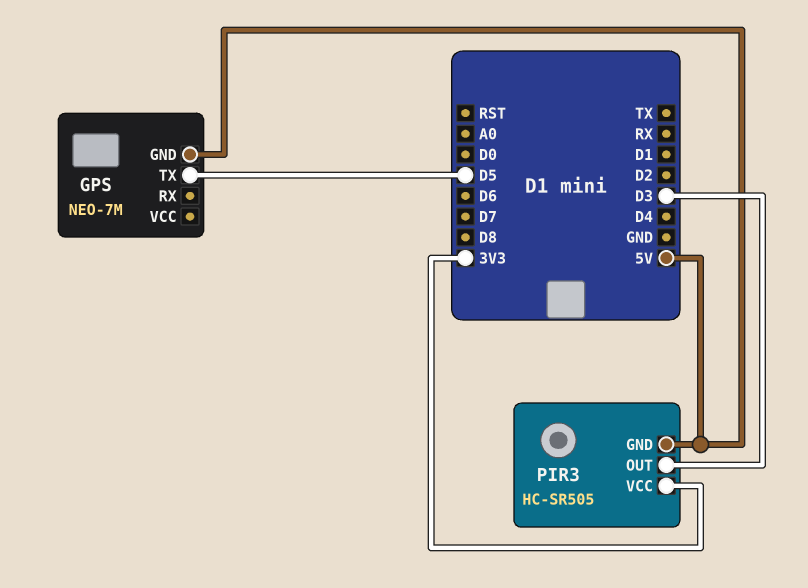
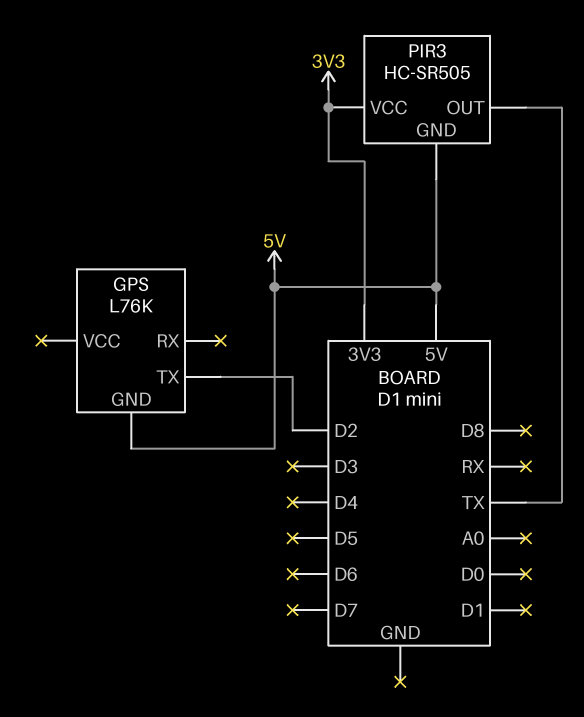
GPS: NEO-7M -> L76K
GPS pin TX: D5 -> D2
PIR3 pin OUT: D3 -> TX

